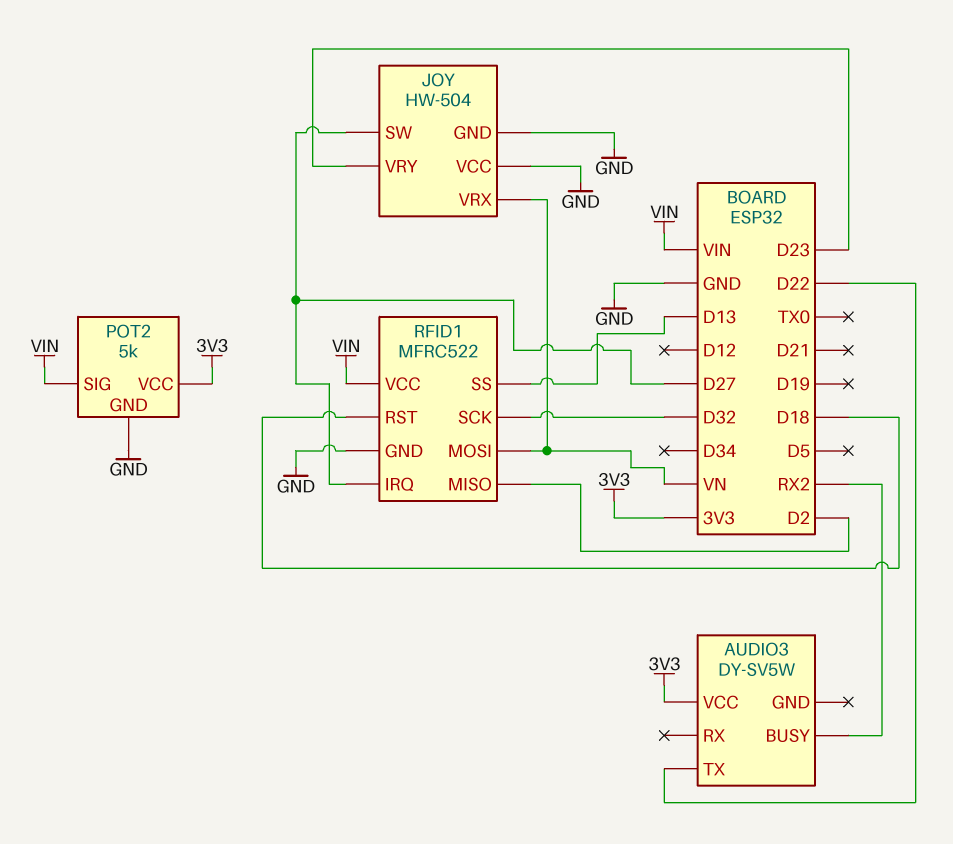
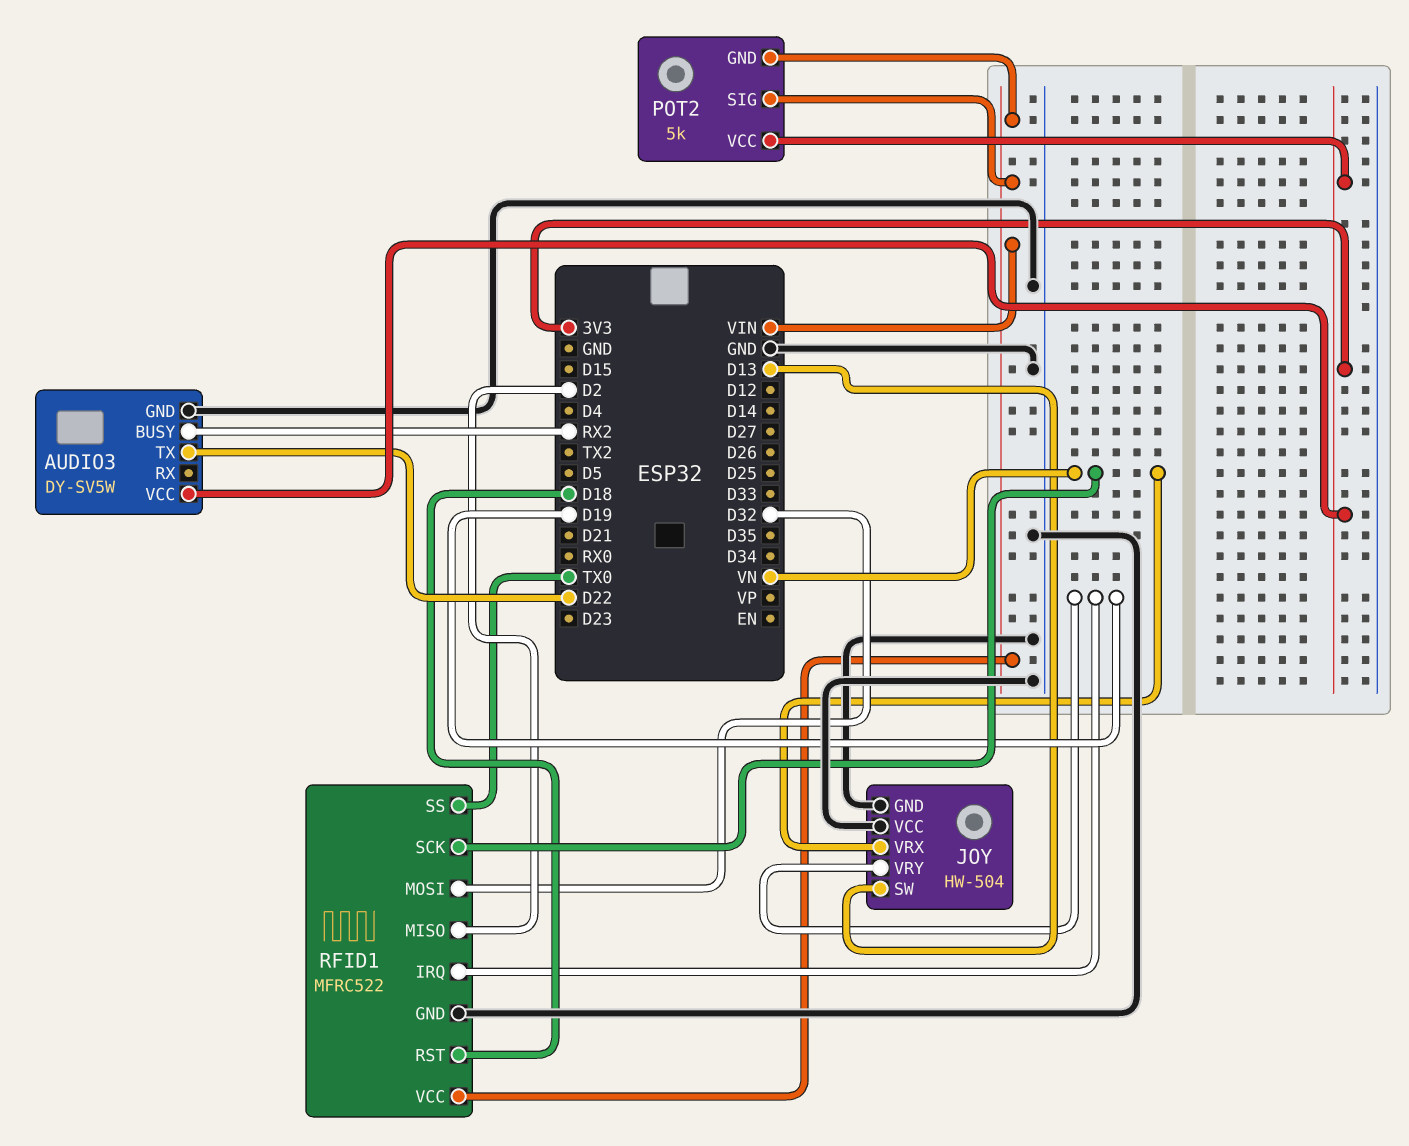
AUDIO3 pin GND: none -> GND
JOY pin SW: D27 -> D13
JOY pin VRY: D23 -> D19
POT2 pin GND: GND -> VIN
RFID1 pin IRQ: D27 -> D19
RFID1 pin MOSI: VN -> D32
RFID1 pin SCK: D32 -> VN
RFID1 pin SS: D13 -> TX0

